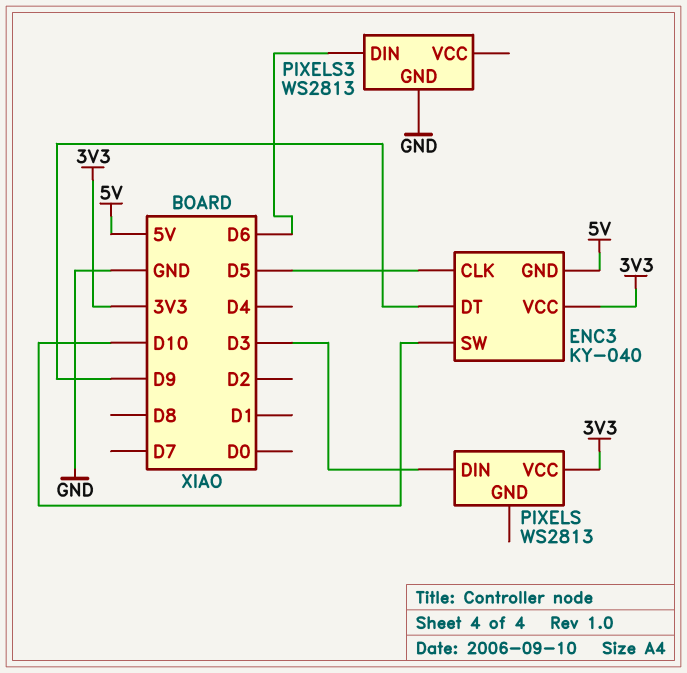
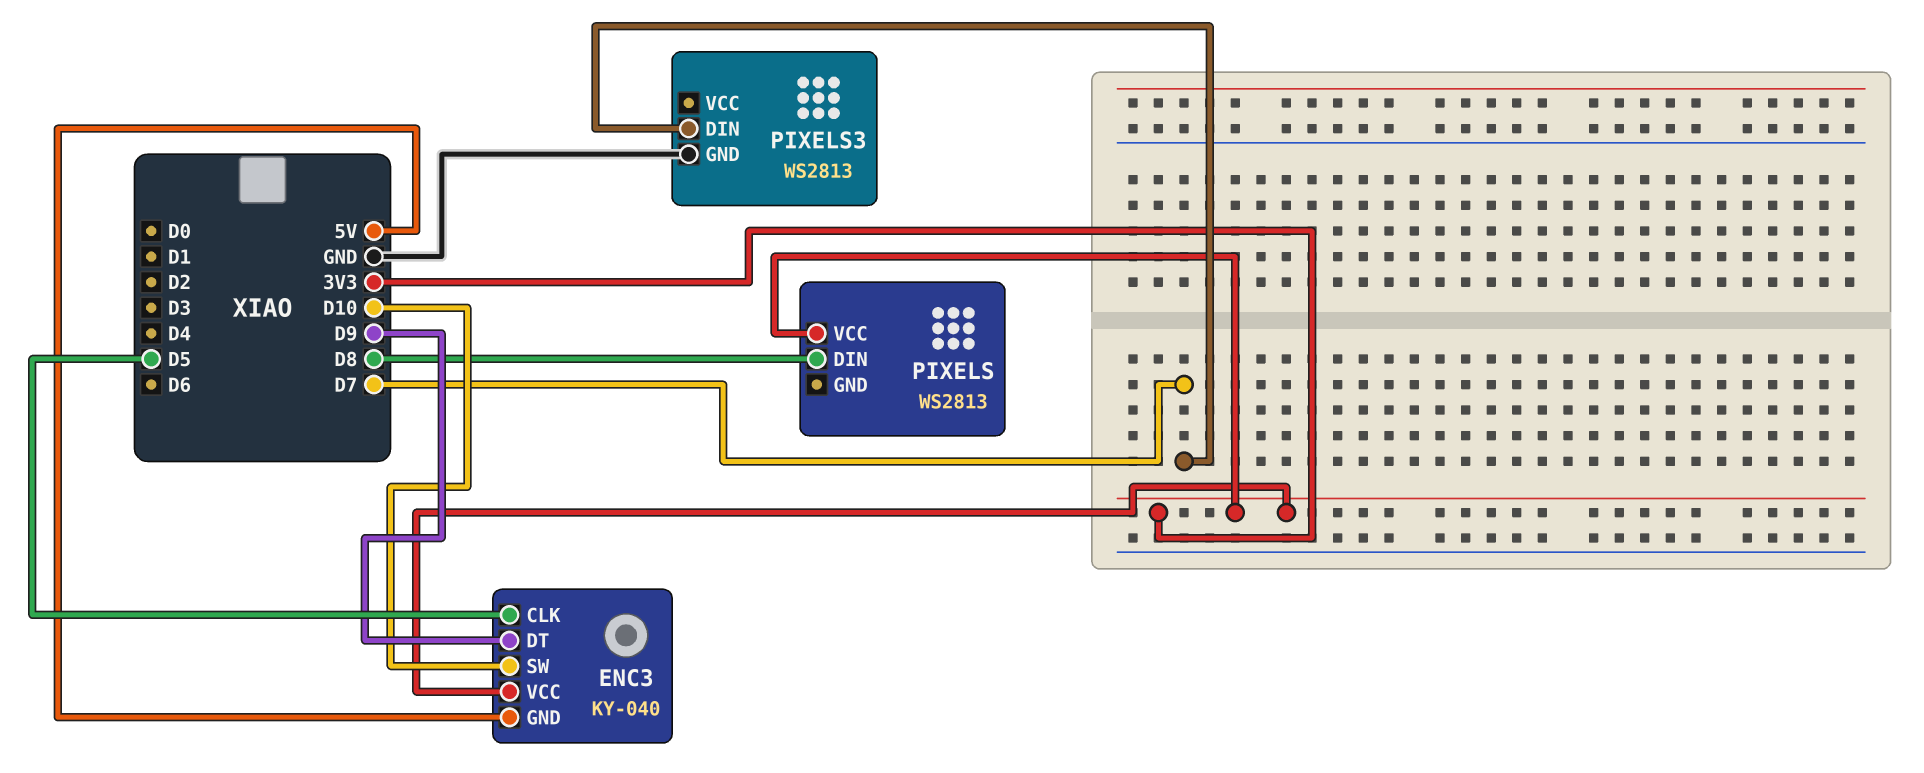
PIXELS pin DIN: D3 -> D8
PIXELS3 pin DIN: D6 -> D7

